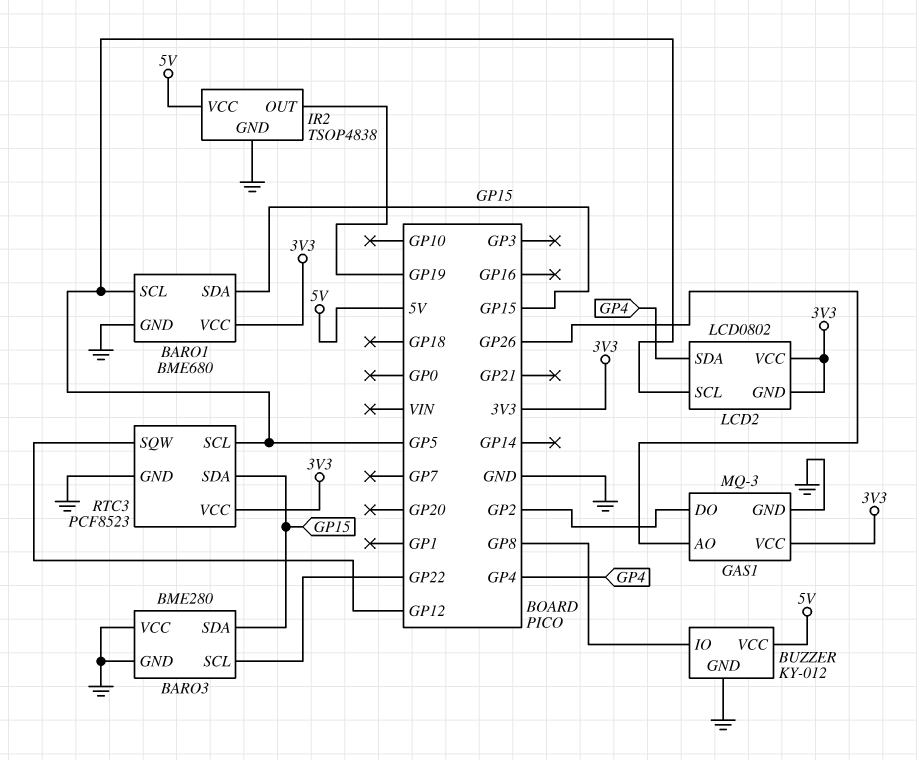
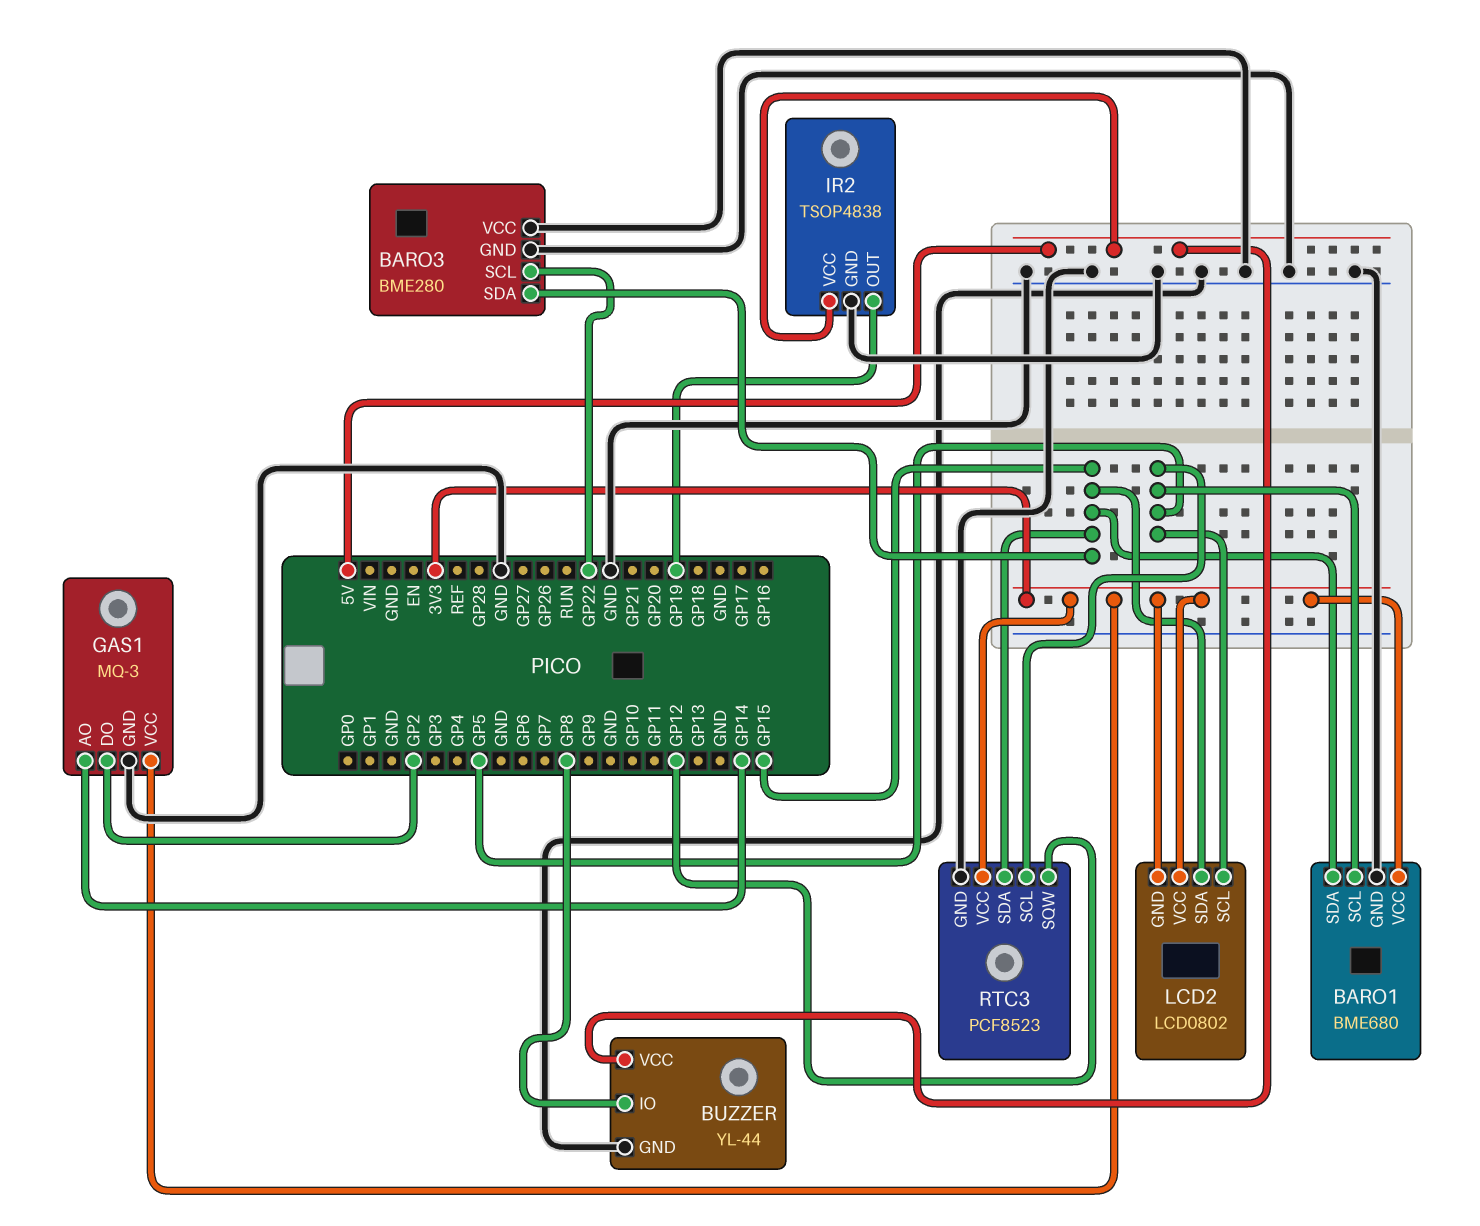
BUZZER: KY-012 -> YL-44
GAS1 pin AO: GP26 -> GP14
LCD2 pin SDA: GP4 -> GP15

